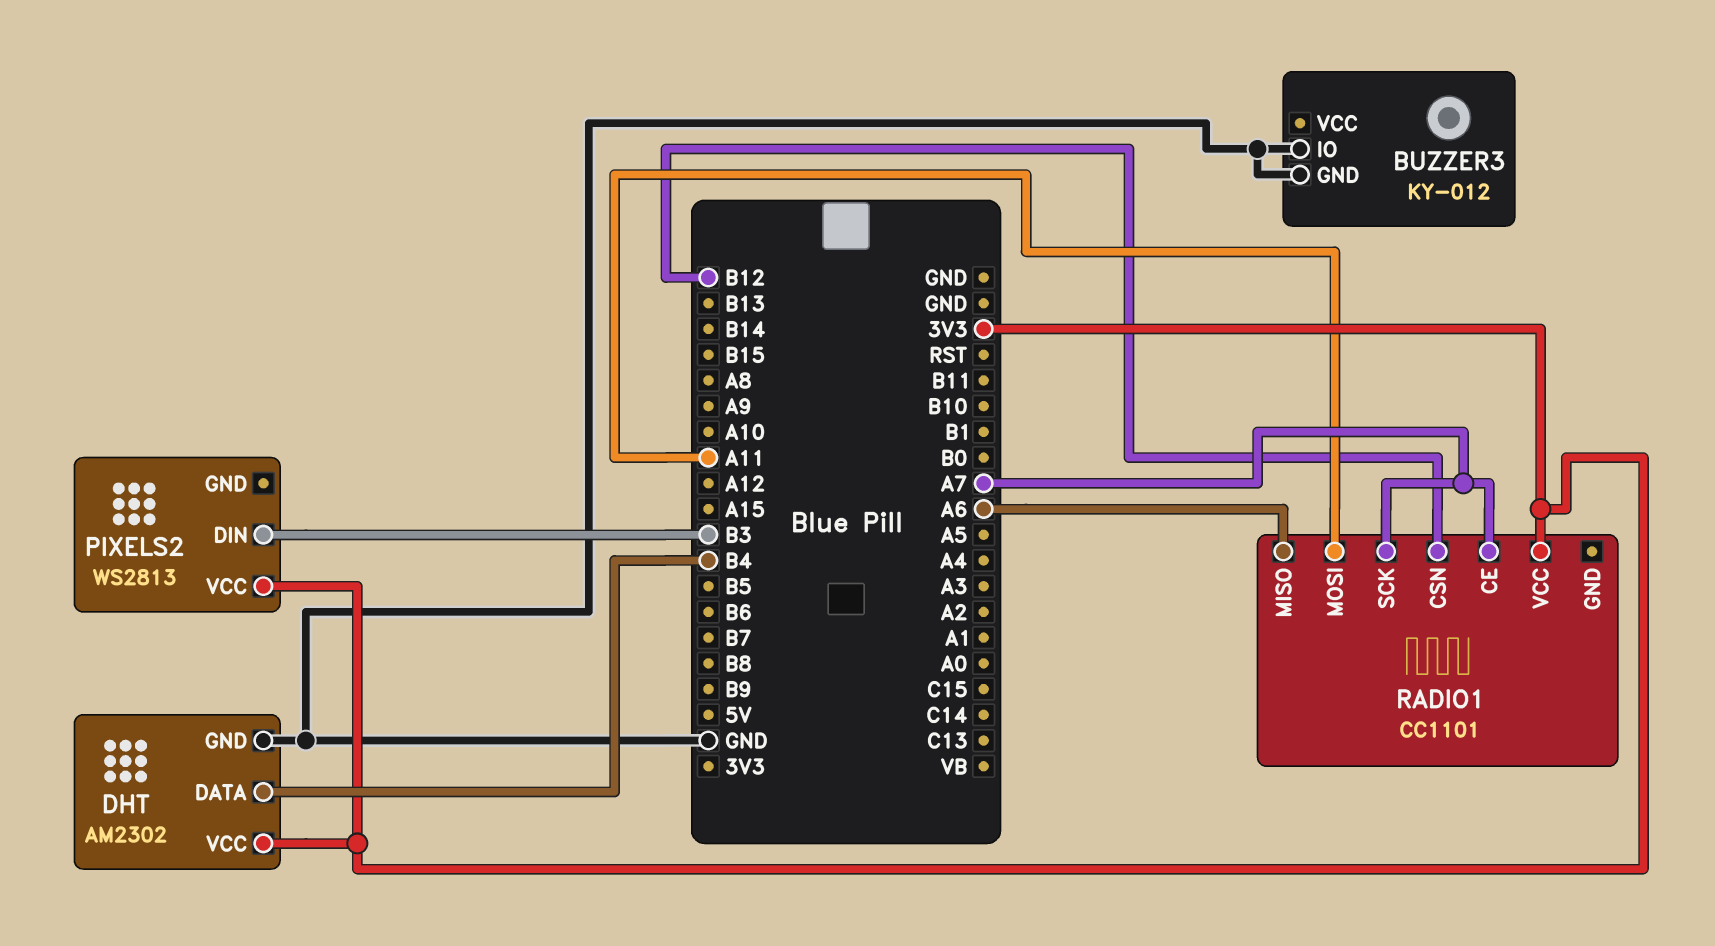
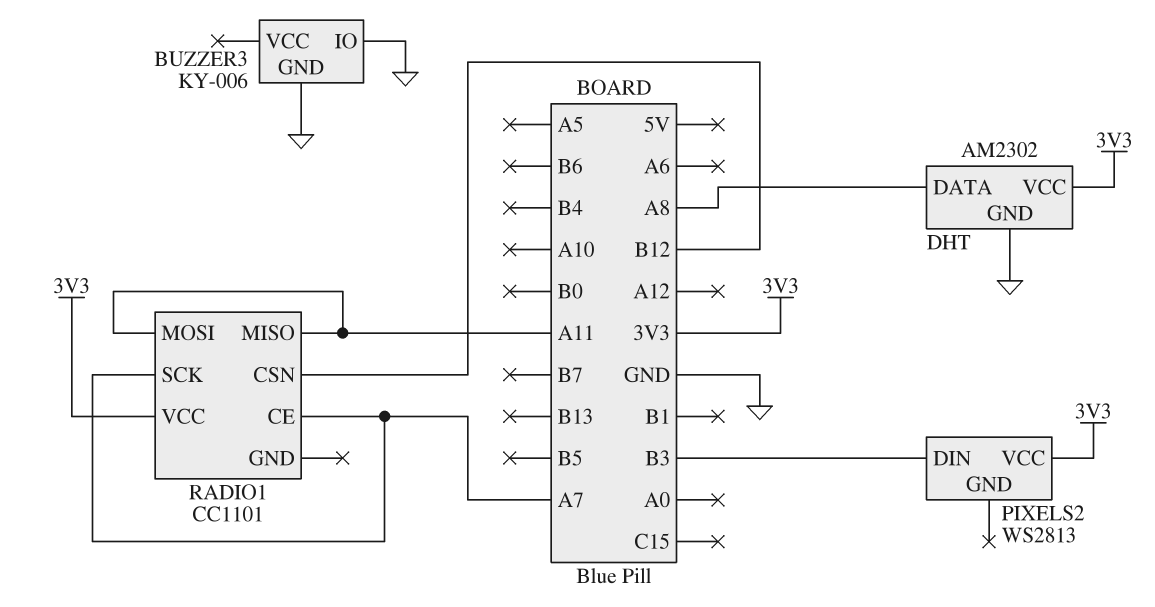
BUZZER3: KY-012 -> KY-006
DHT pin DATA: B4 -> A8
RADIO1 pin MISO: A6 -> A11

